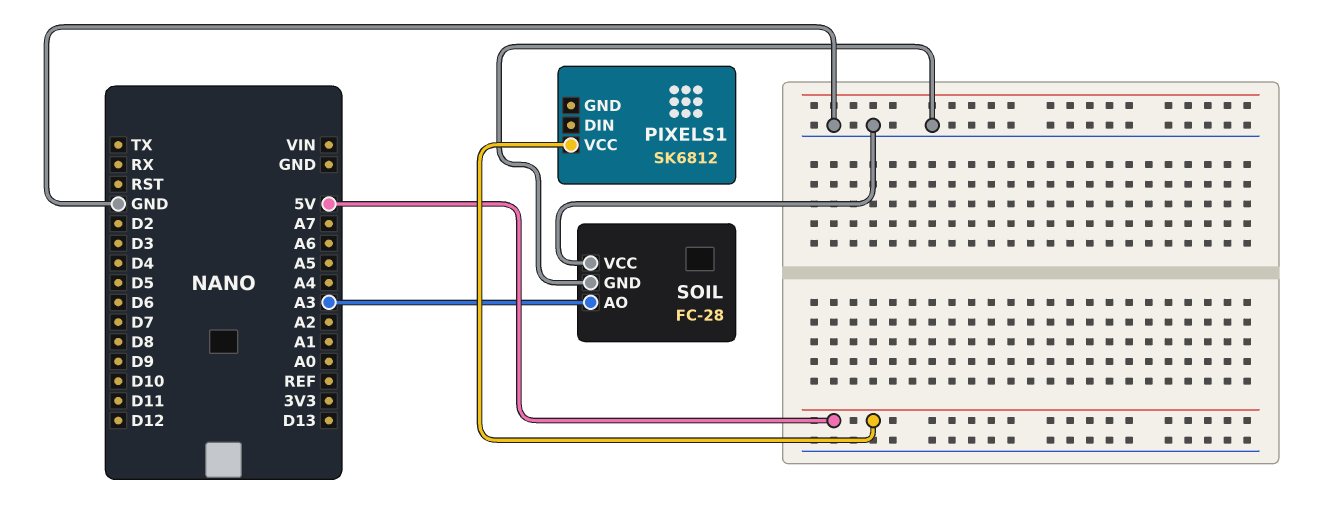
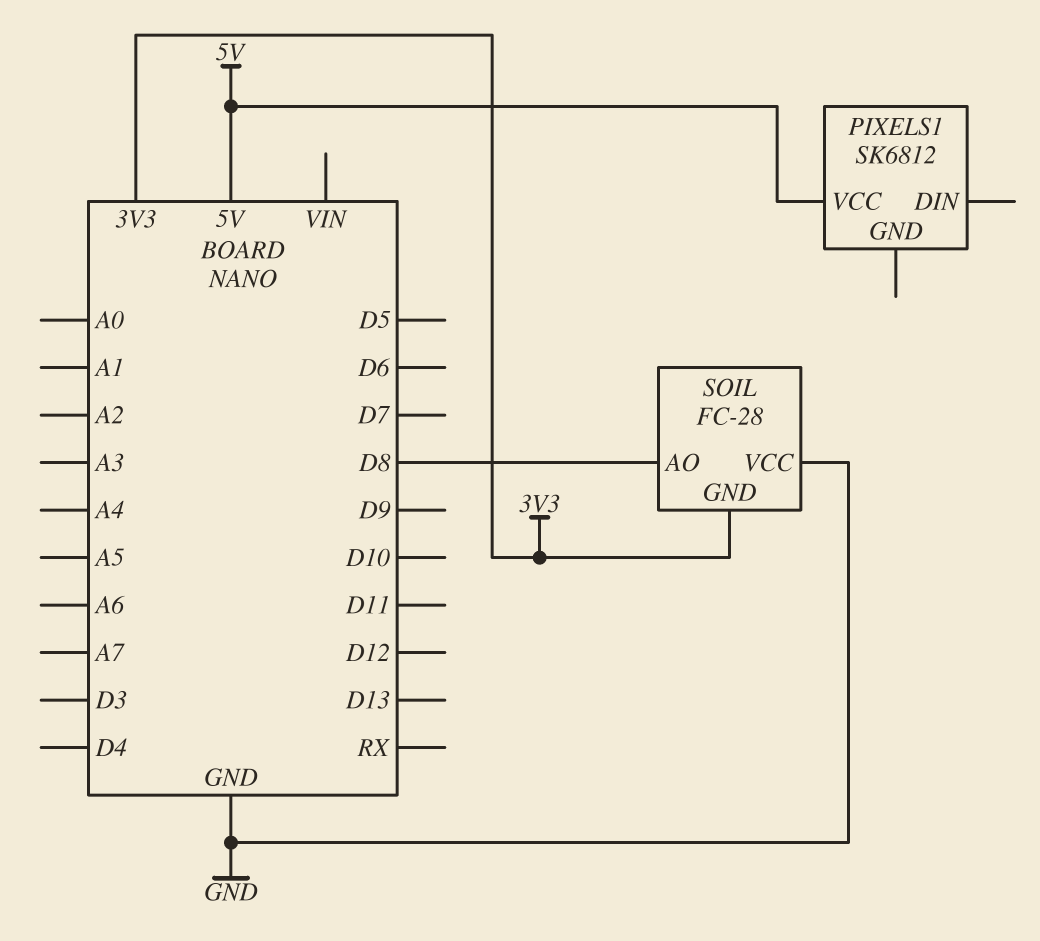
SOIL pin AO: A3 -> D8
SOIL pin GND: GND -> 3V3

